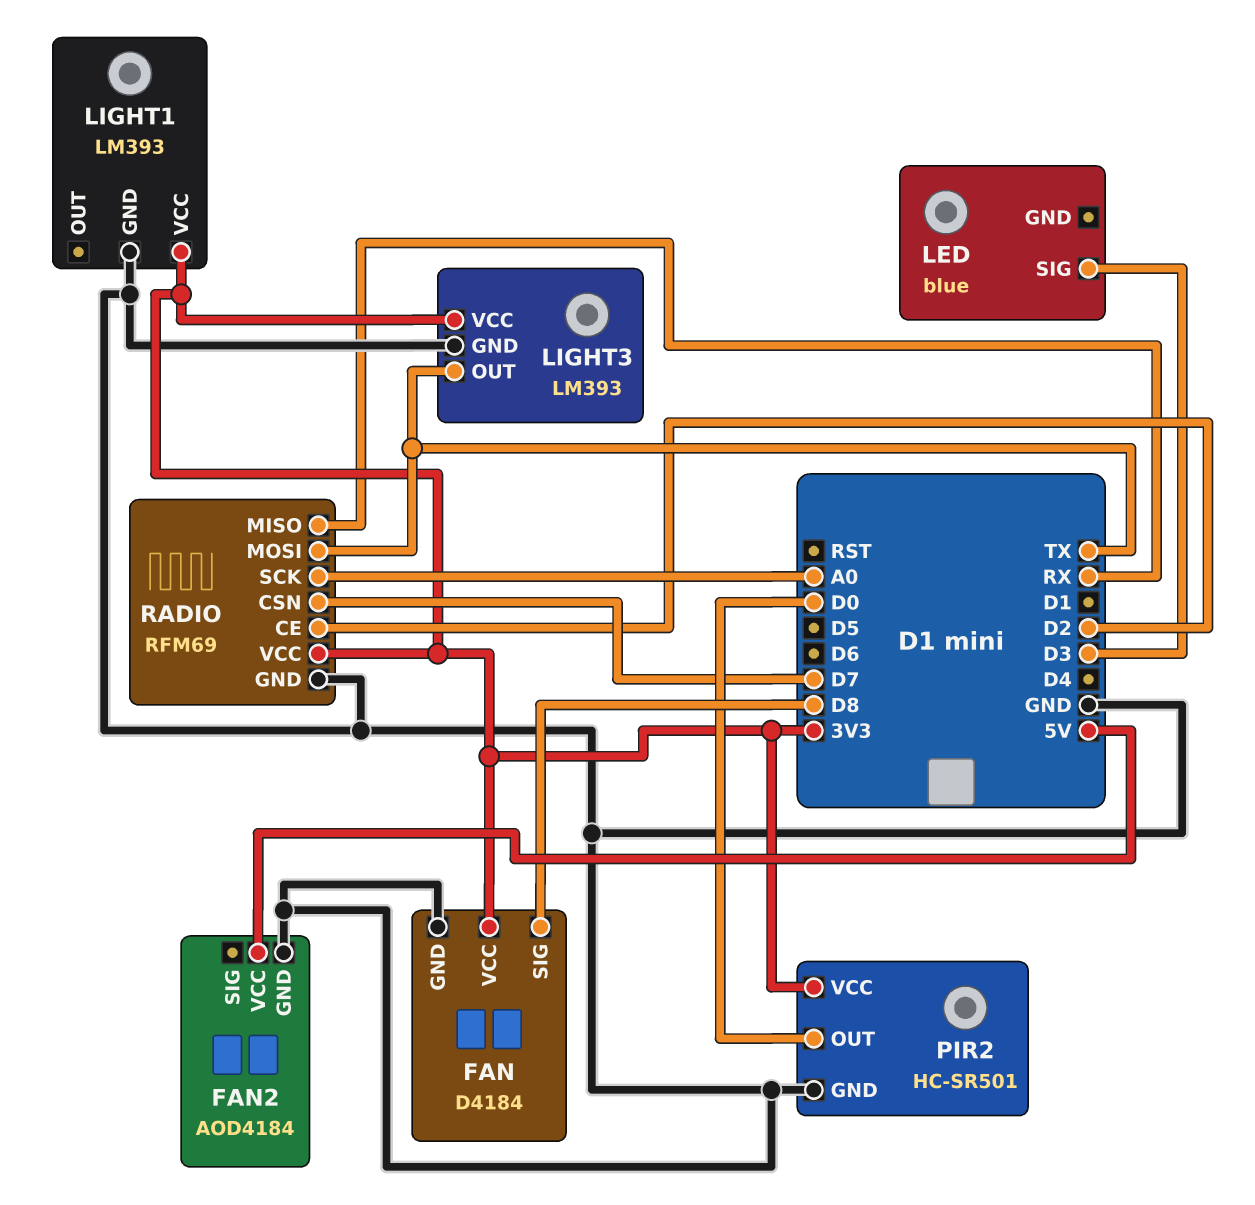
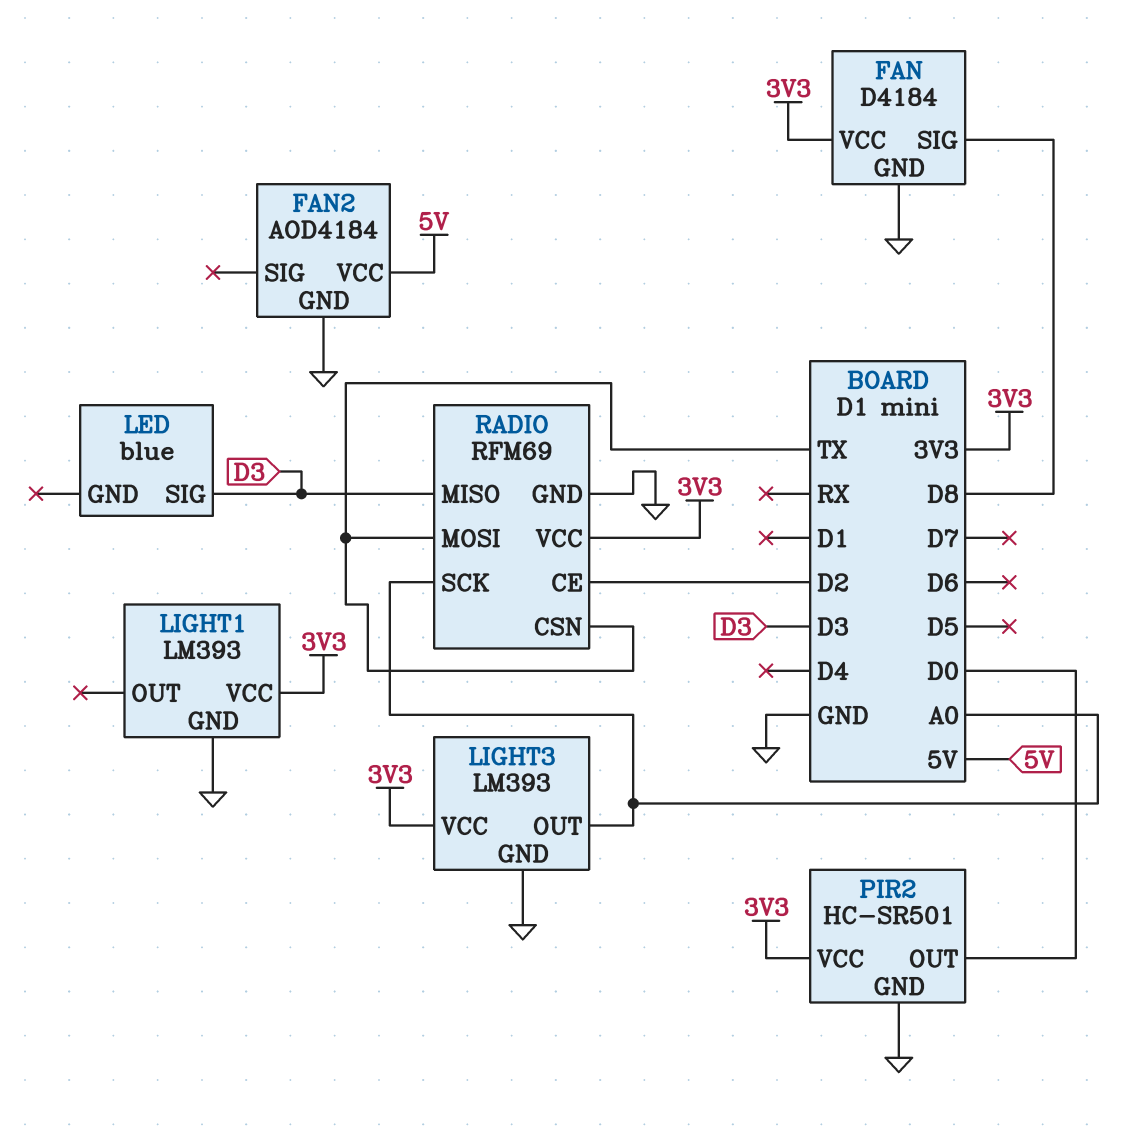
LIGHT3 pin OUT: TX -> A0
RADIO pin CSN: D7 -> TX
RADIO pin MISO: RX -> D3

